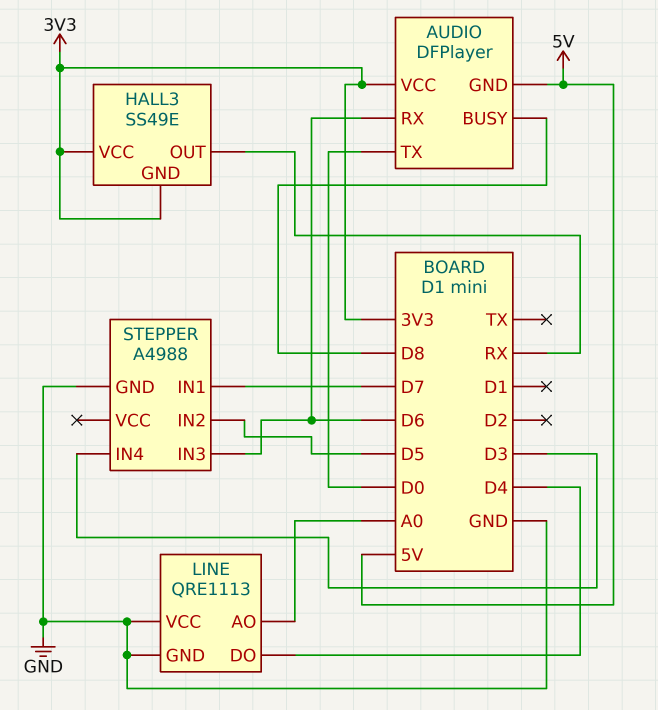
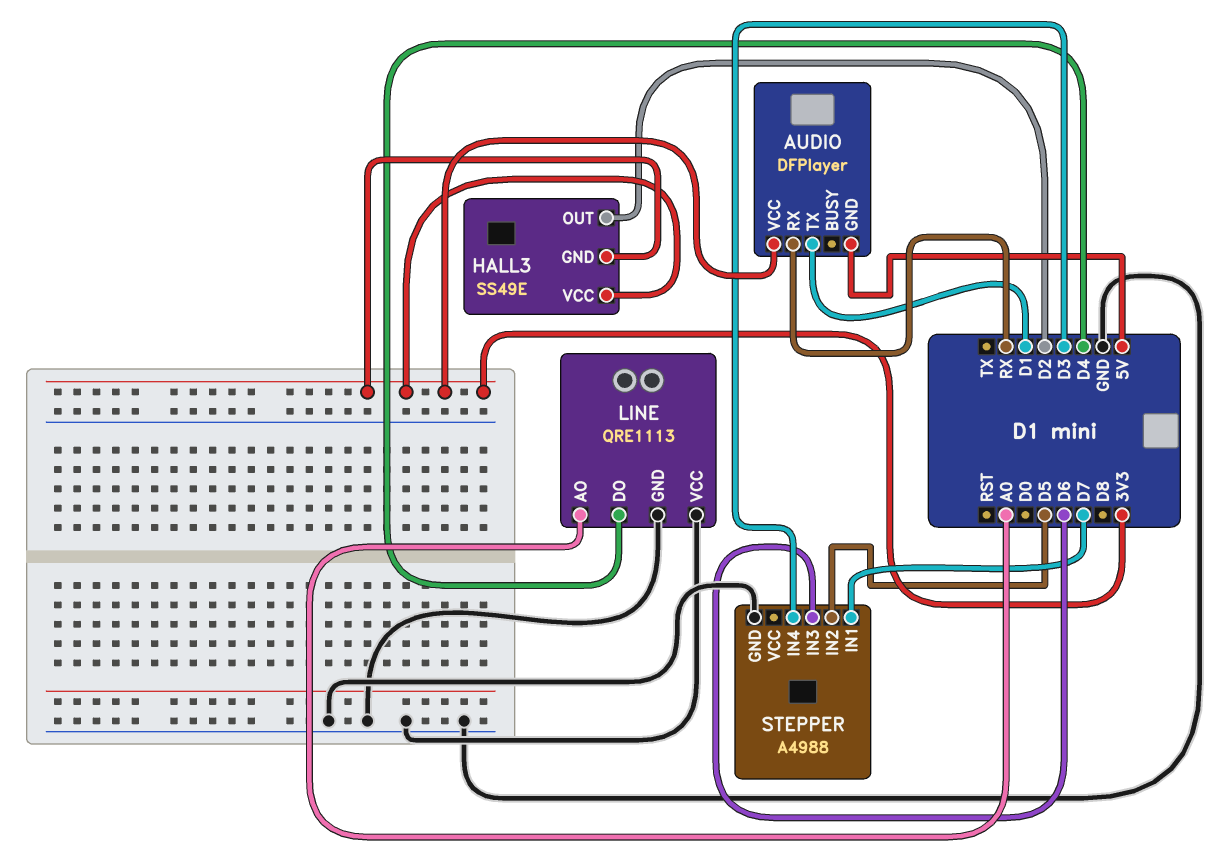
AUDIO pin BUSY: D8 -> none
AUDIO pin RX: D6 -> RX
AUDIO pin TX: D0 -> D1
HALL3 pin OUT: RX -> D2

